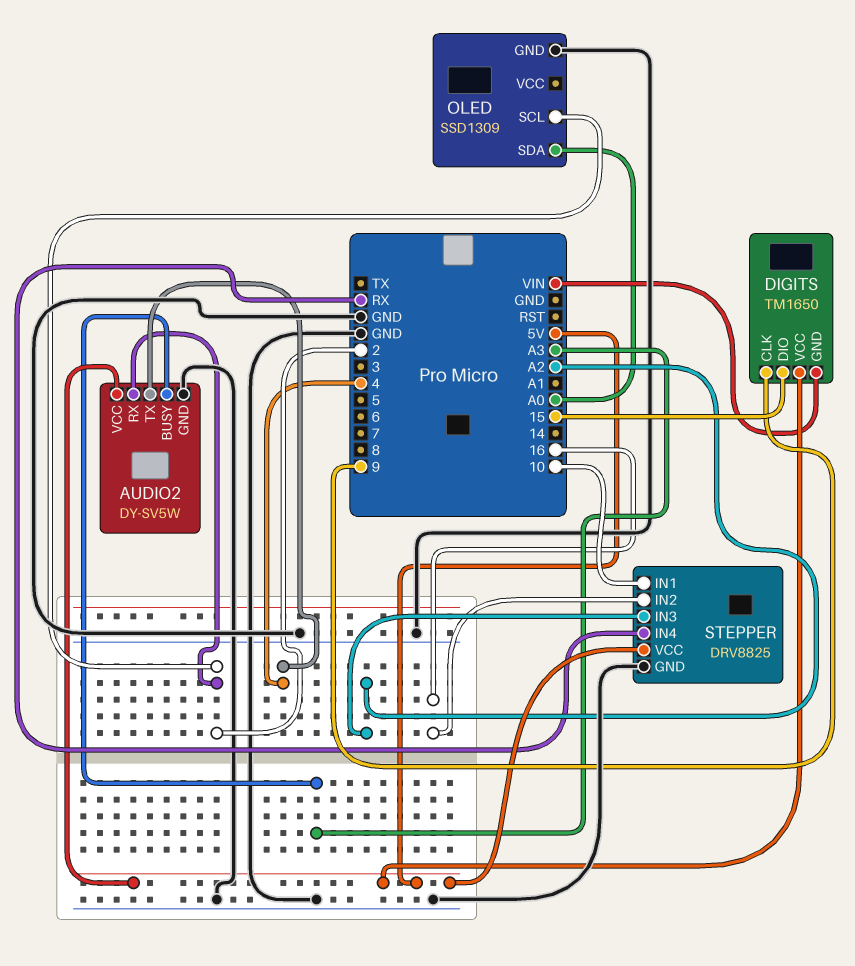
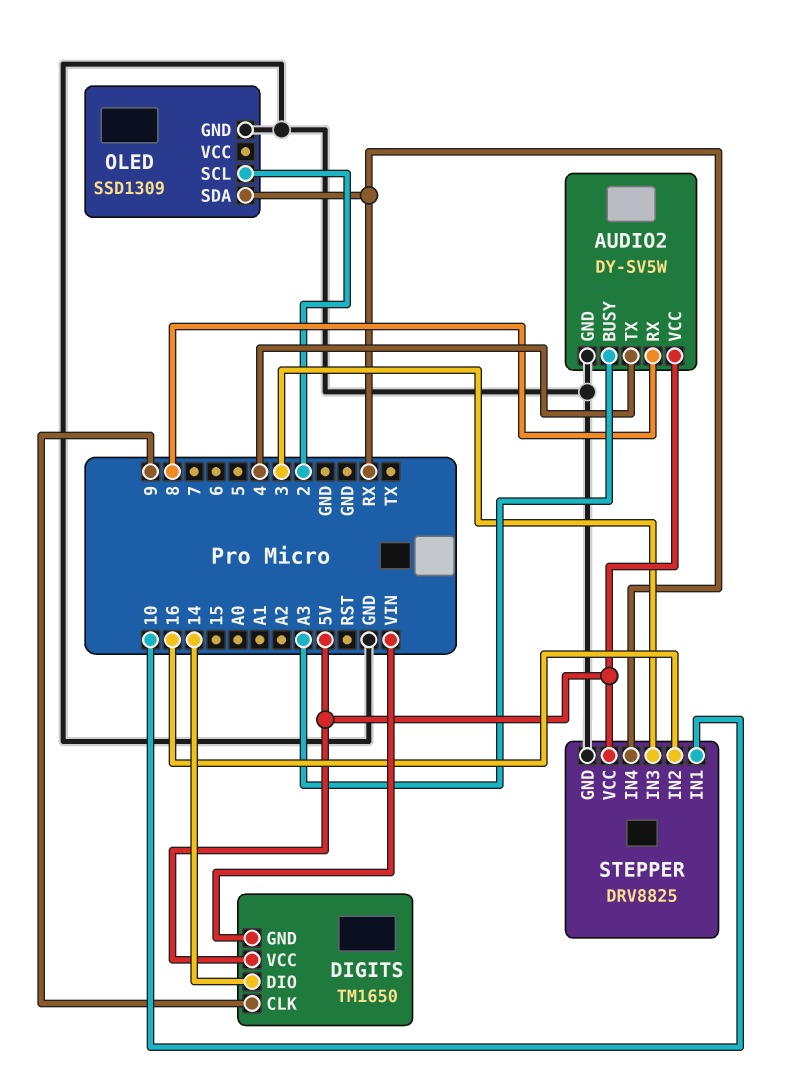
AUDIO2 pin RX: 2 -> 8
DIGITS pin DIO: 15 -> 14
OLED pin SDA: A0 -> RX
STEPPER pin IN3: A2 -> 3

